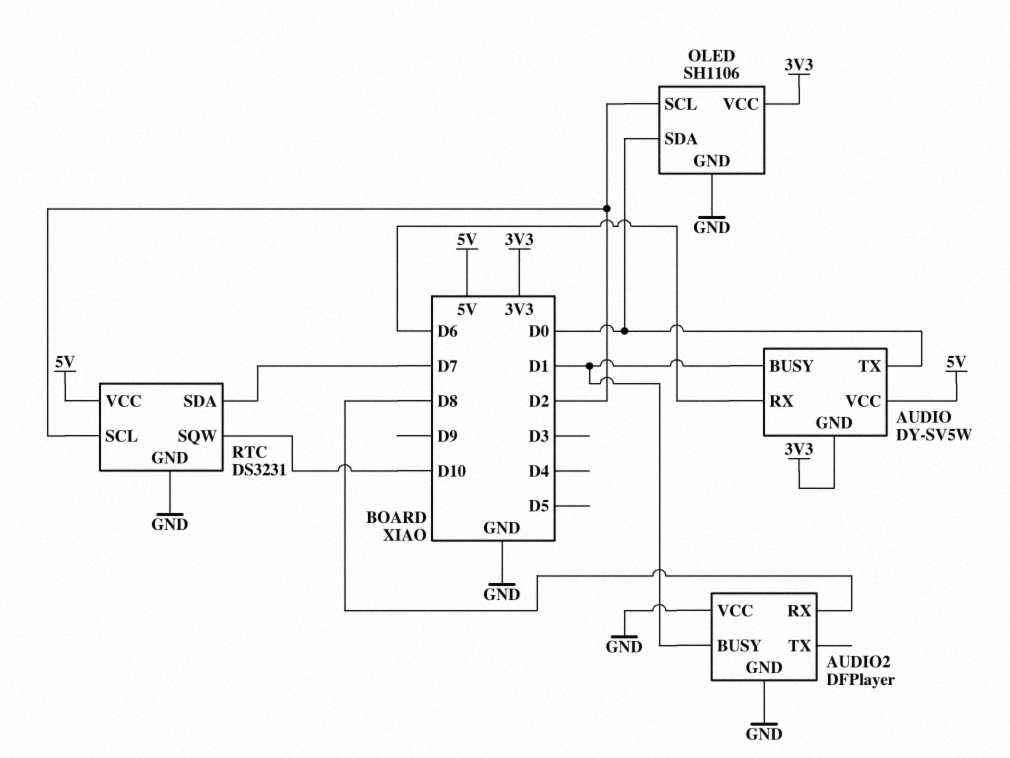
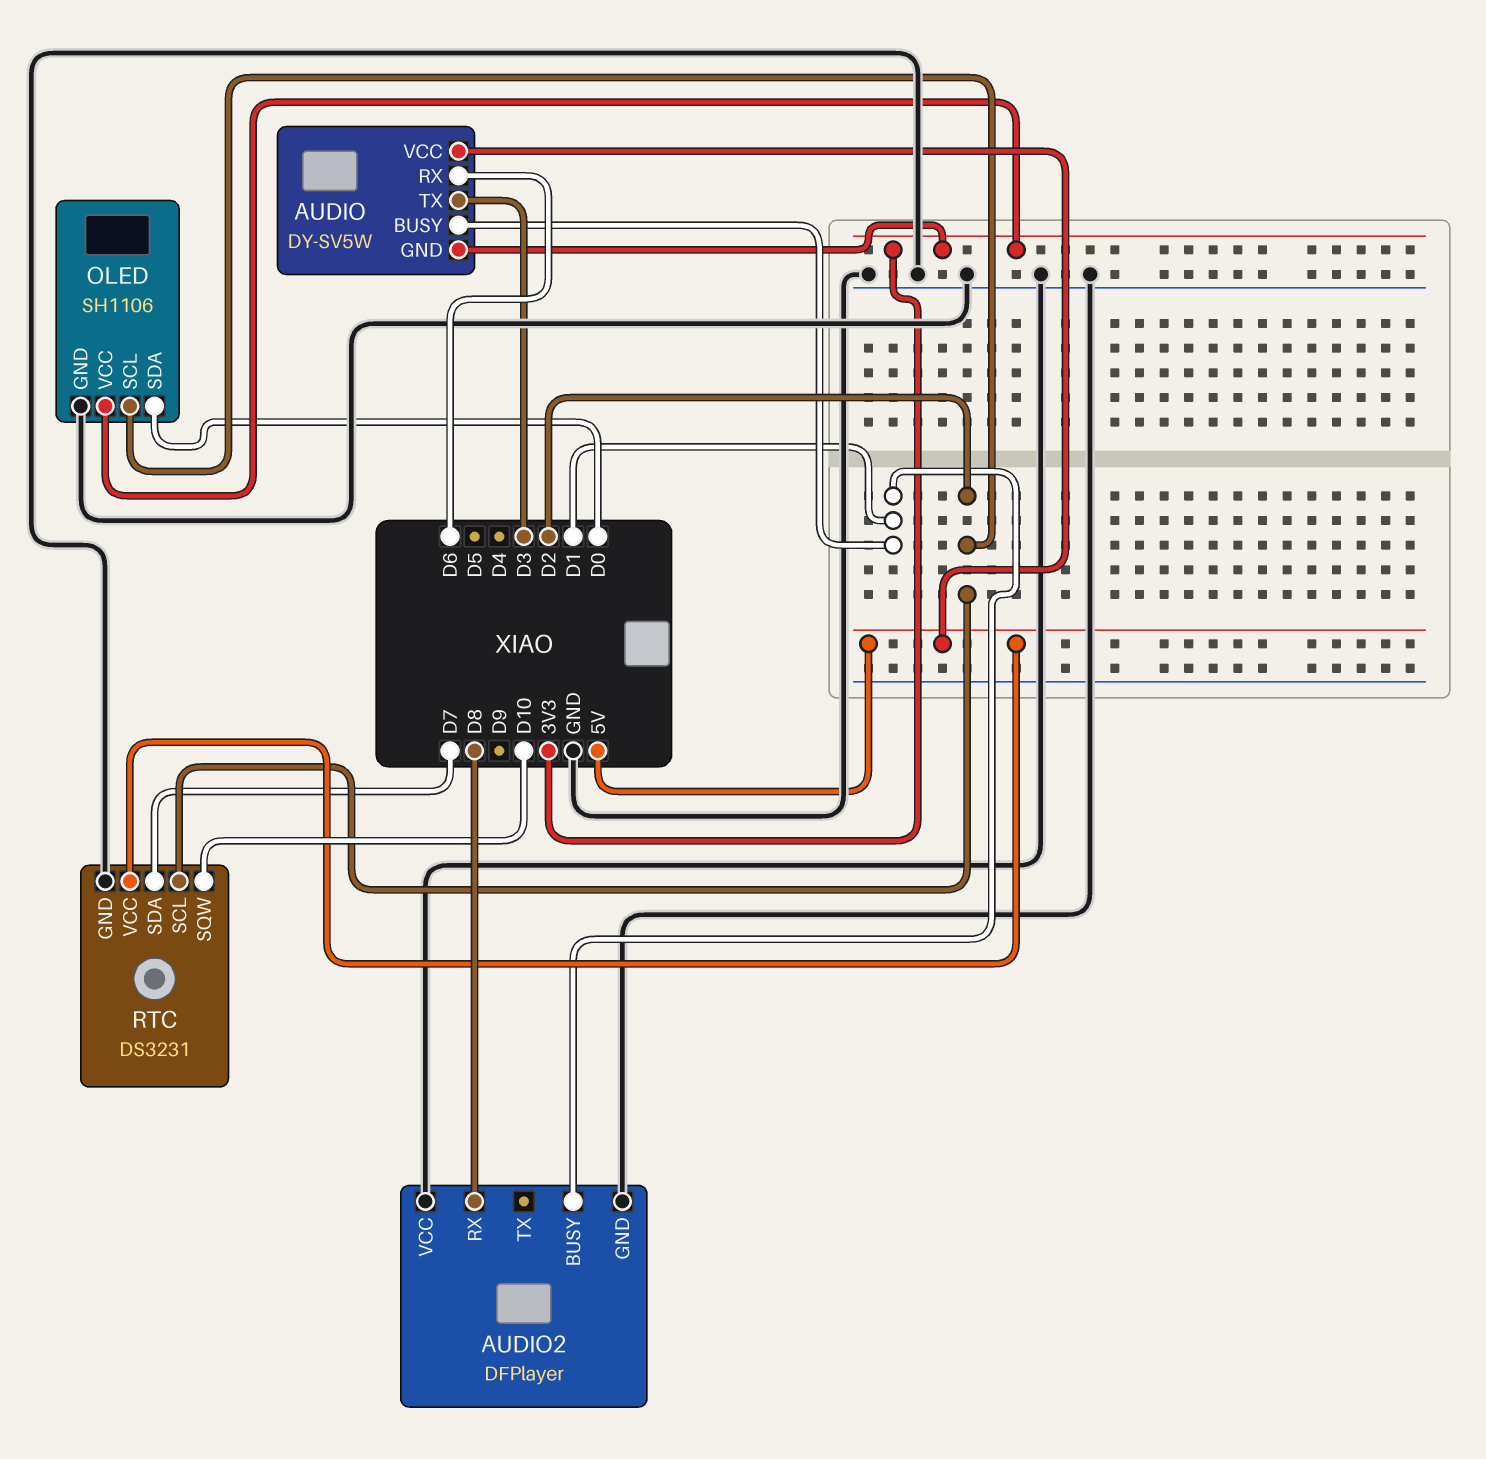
AUDIO pin TX: D0 -> D3

